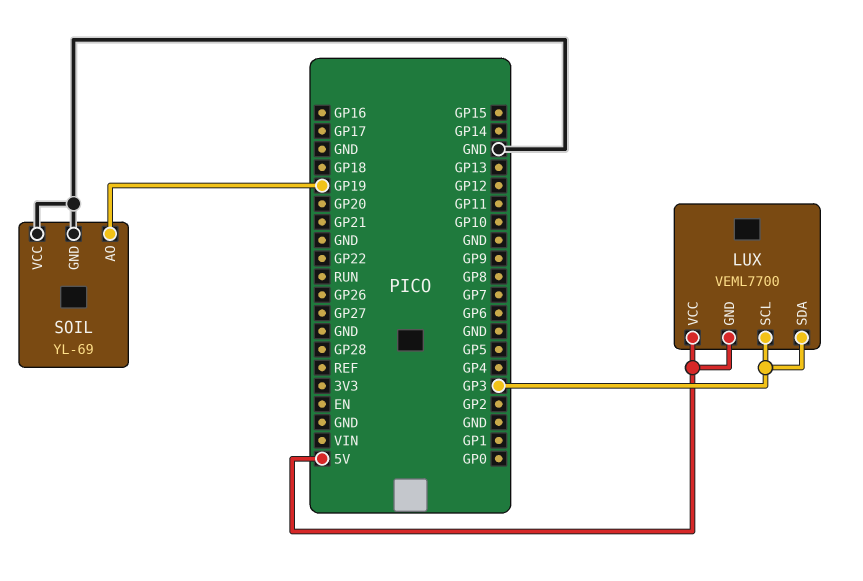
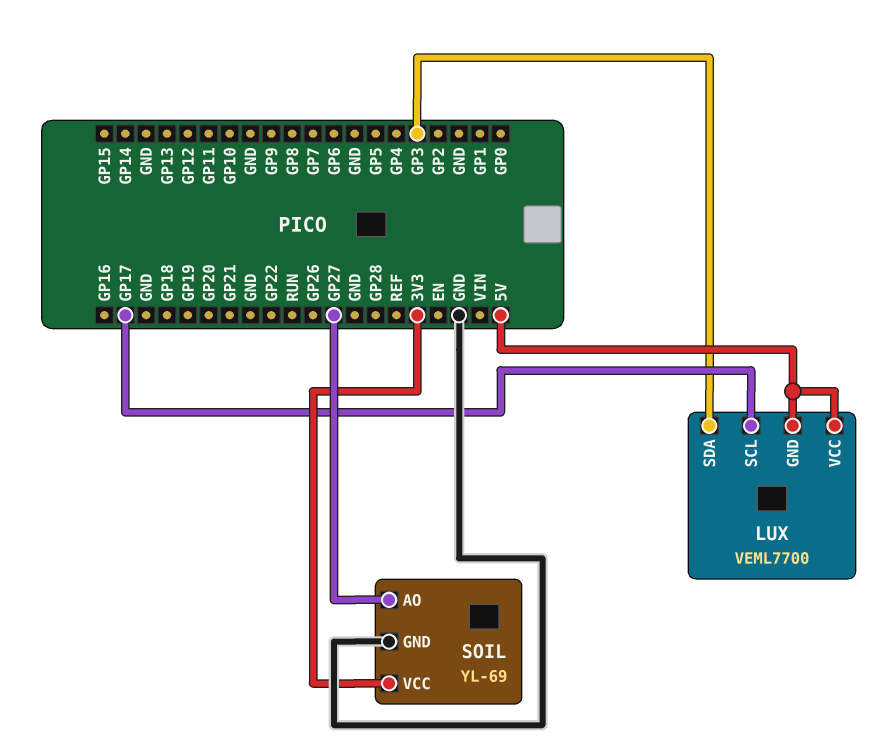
LUX pin SCL: GP3 -> GP17
SOIL pin AO: GP19 -> GP27
SOIL pin VCC: GND -> 3V3

